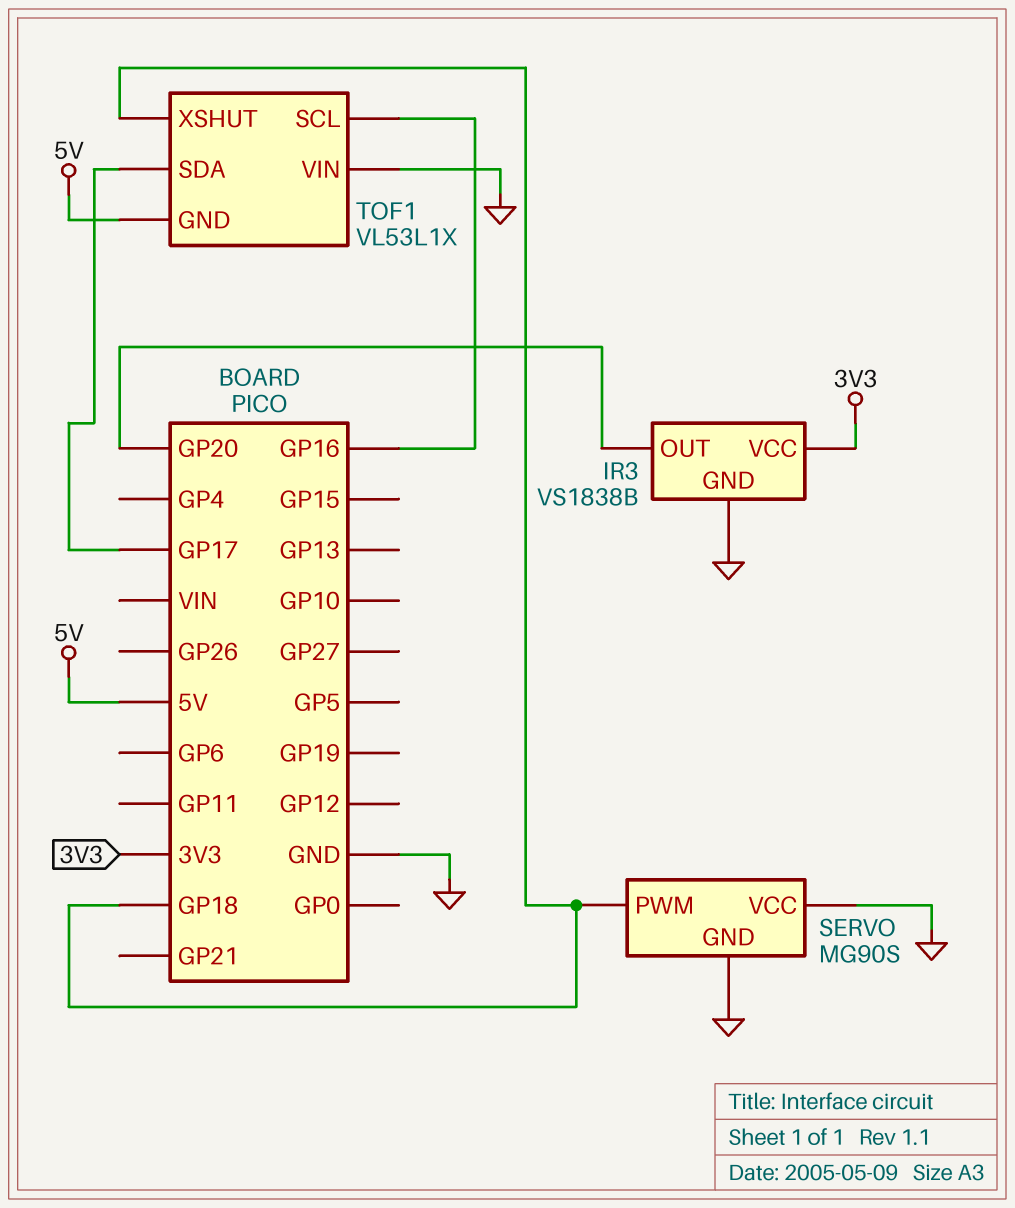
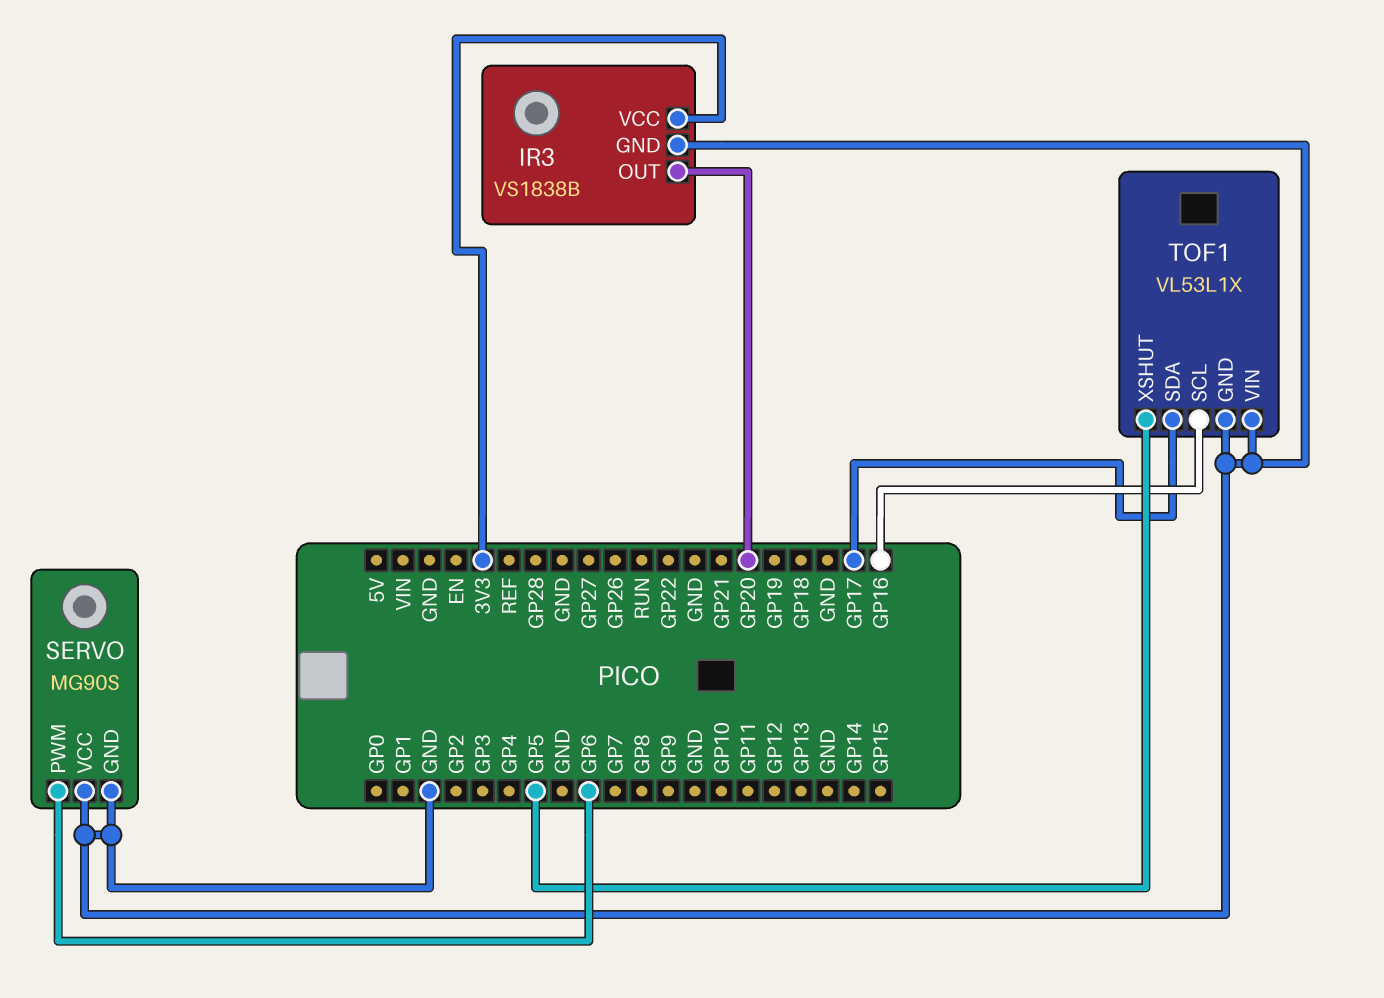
SERVO pin PWM: GP18 -> GP6
TOF1 pin GND: 5V -> GND
TOF1 pin XSHUT: GP18 -> GP5

